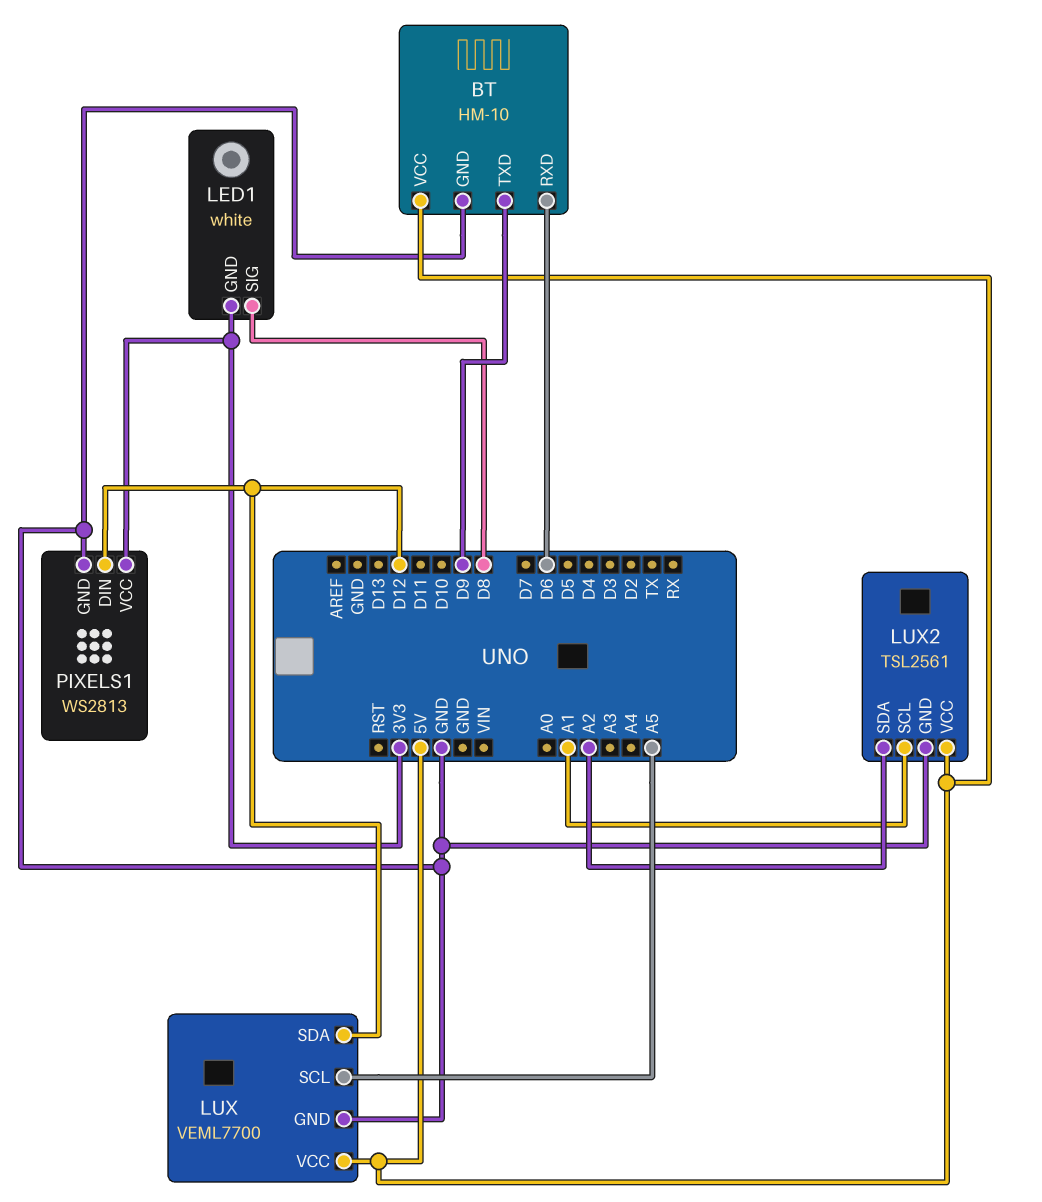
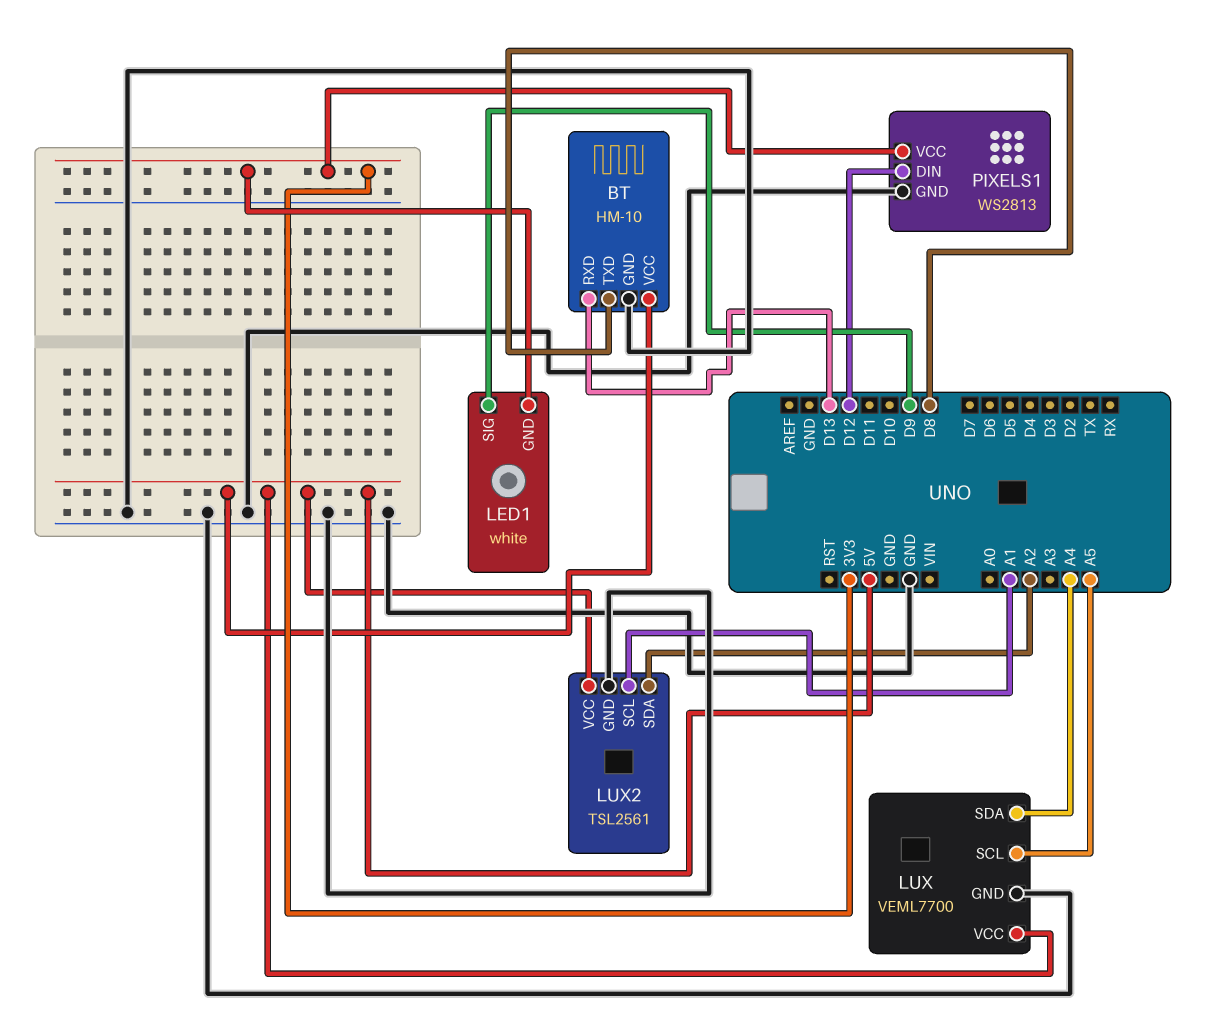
BT pin RXD: D6 -> D13
BT pin TXD: D9 -> D8
LED1 pin SIG: D8 -> D9
LUX pin SDA: D12 -> A4

